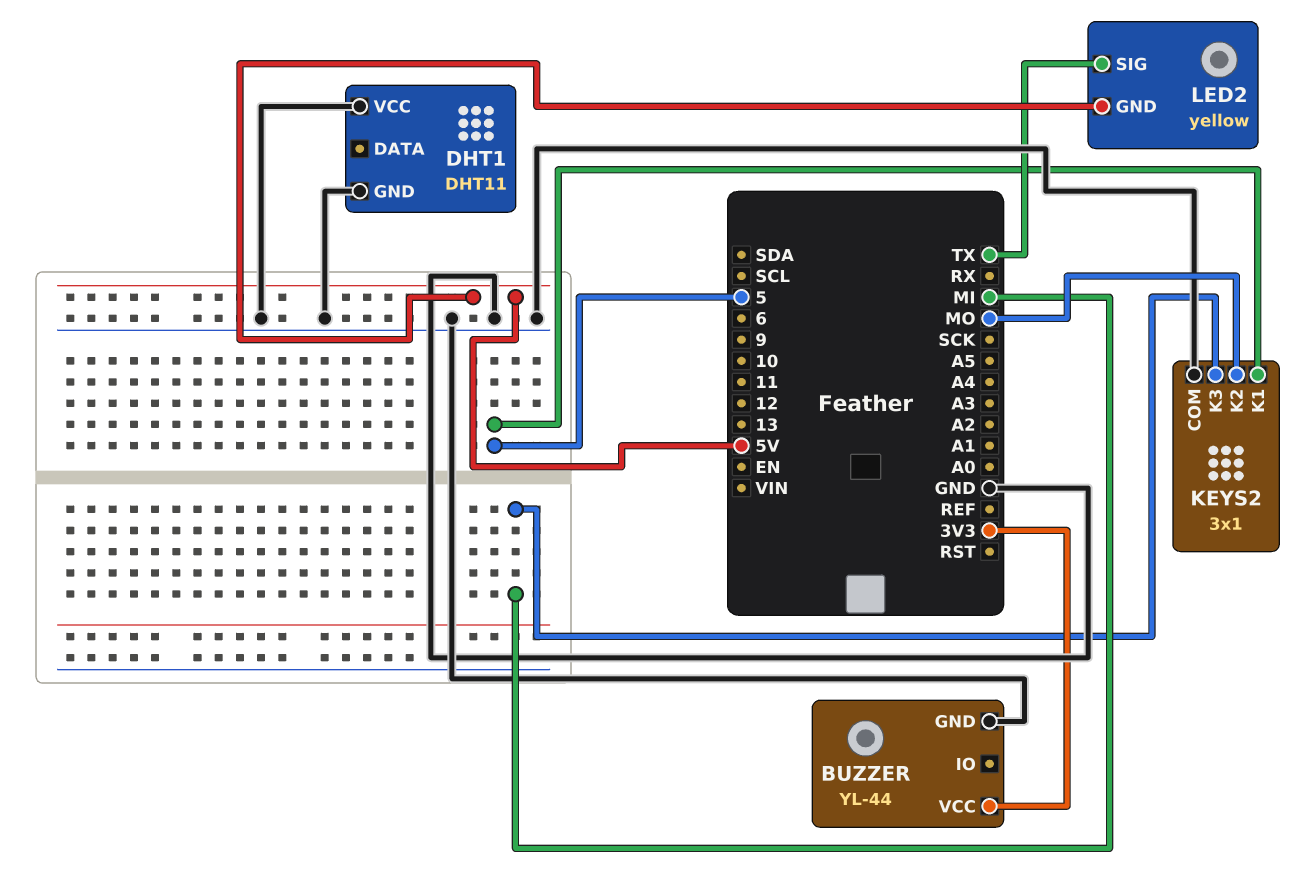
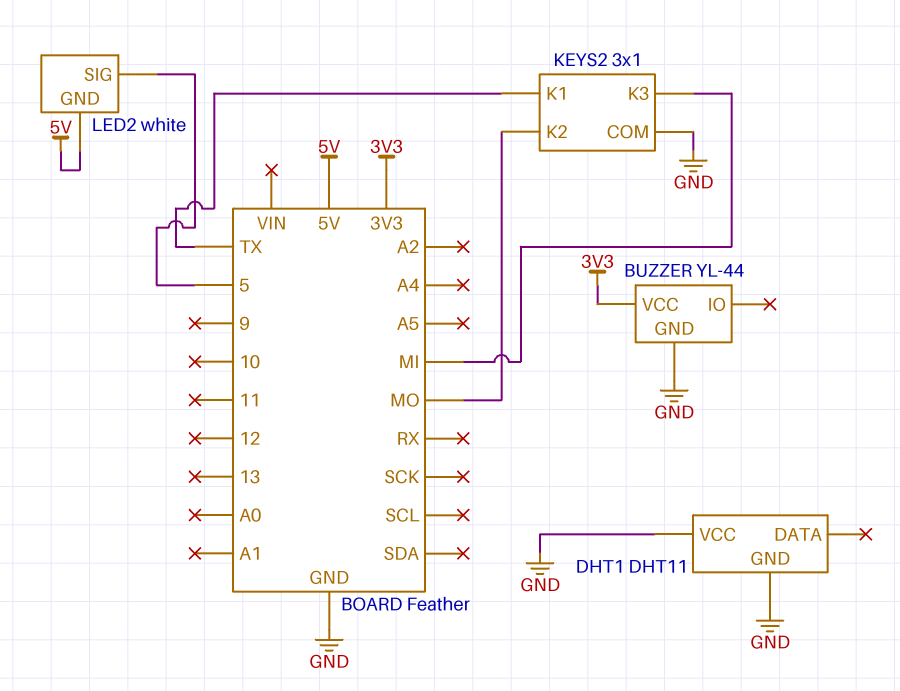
KEYS2 pin K1: 5 -> TX
LED2: yellow -> white
LED2 pin SIG: TX -> 5

